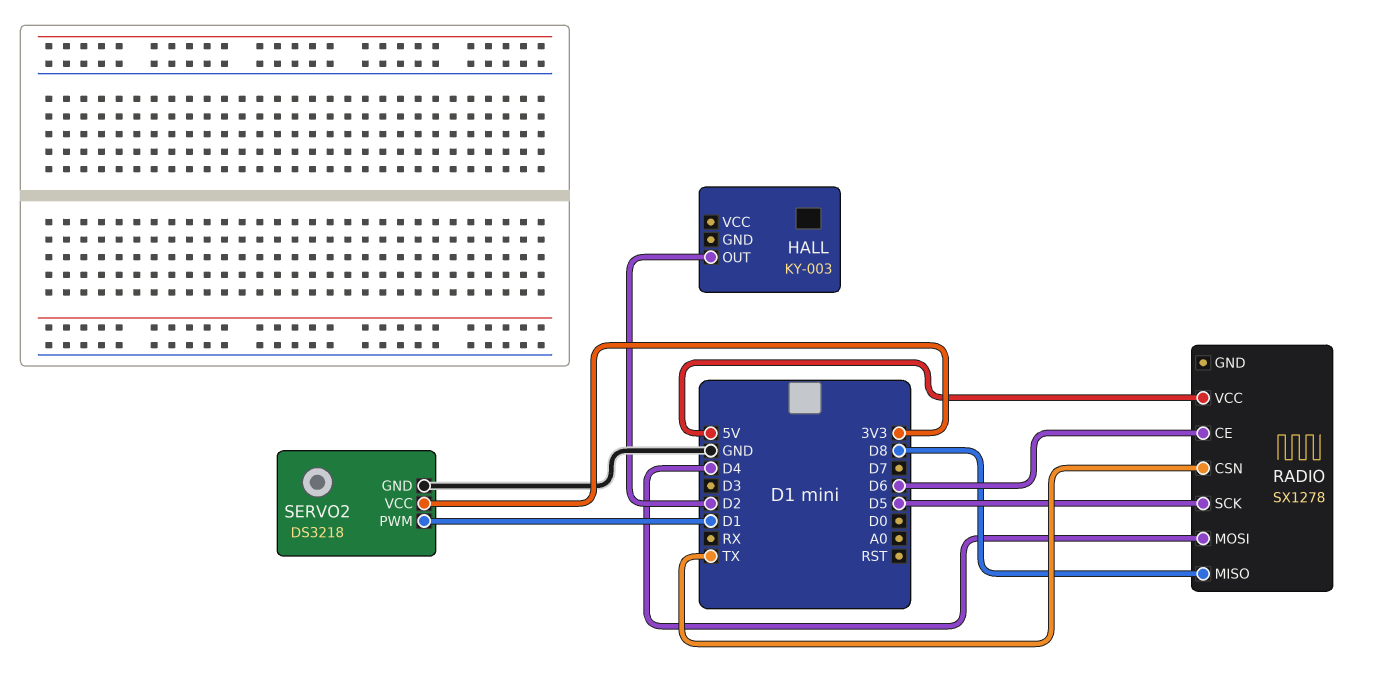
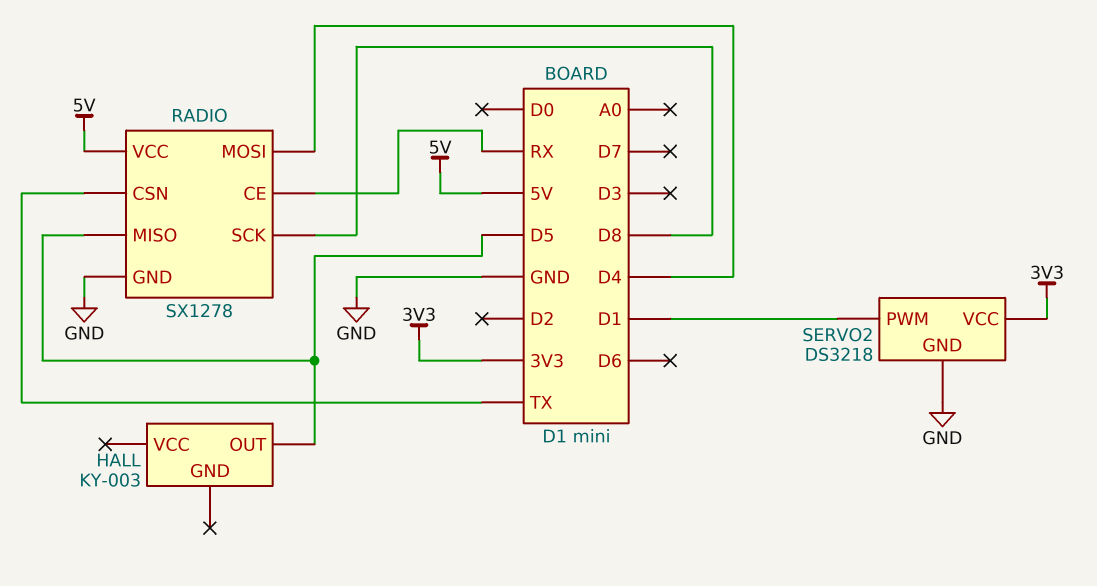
HALL pin OUT: D2 -> D5
RADIO pin CE: D6 -> RX
RADIO pin GND: none -> GND
RADIO pin MISO: D8 -> D5
RADIO pin SCK: D5 -> D8

